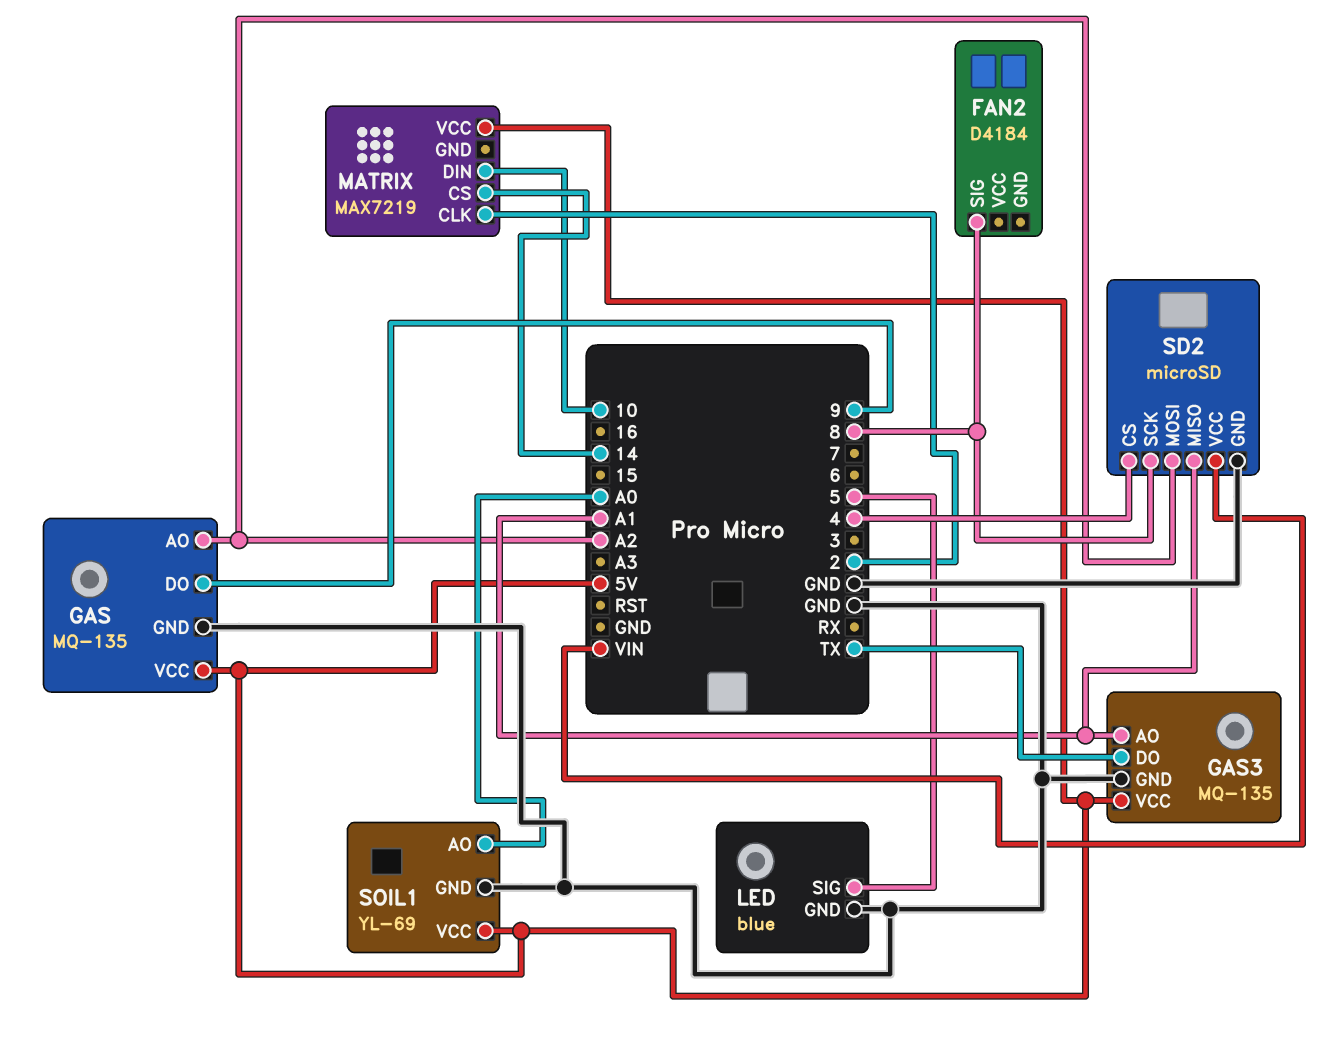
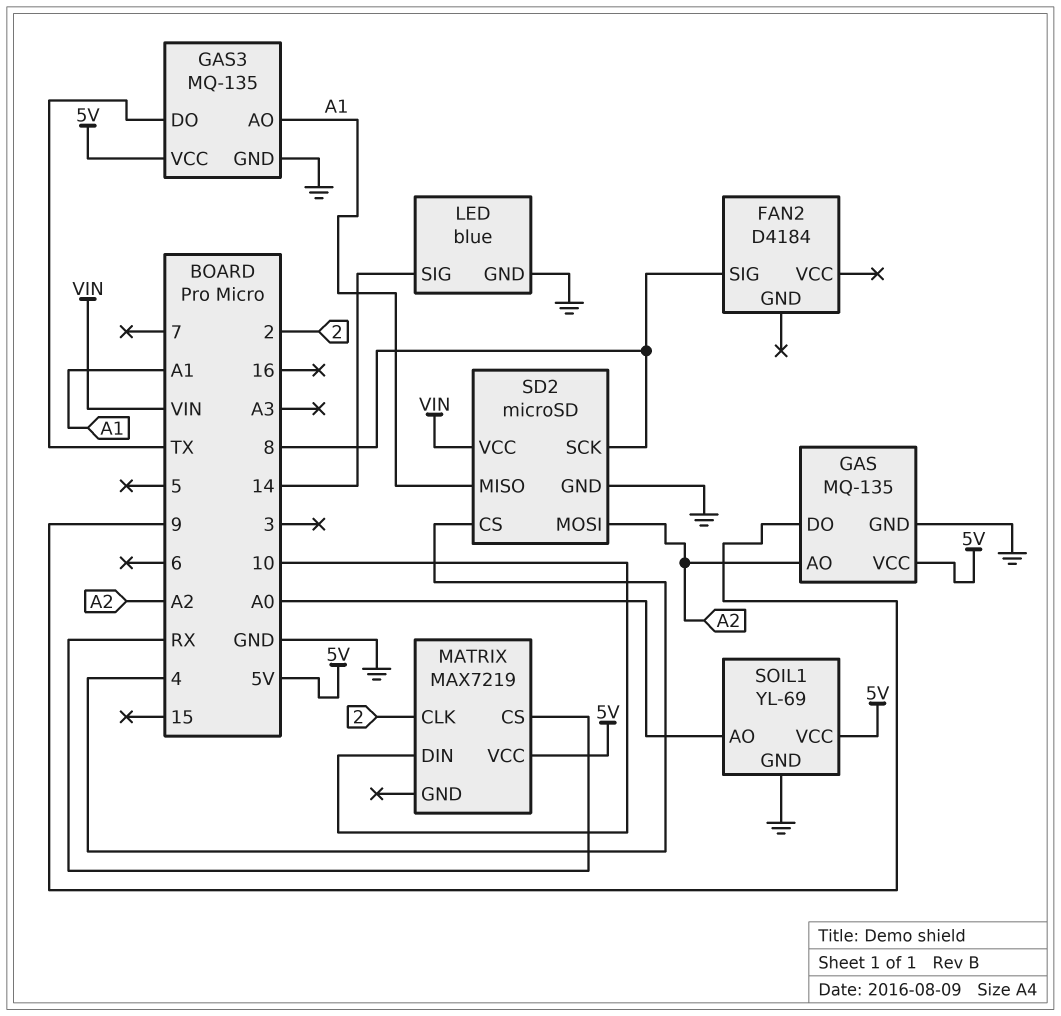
LED pin SIG: 5 -> 14
MATRIX pin CS: 14 -> RX

